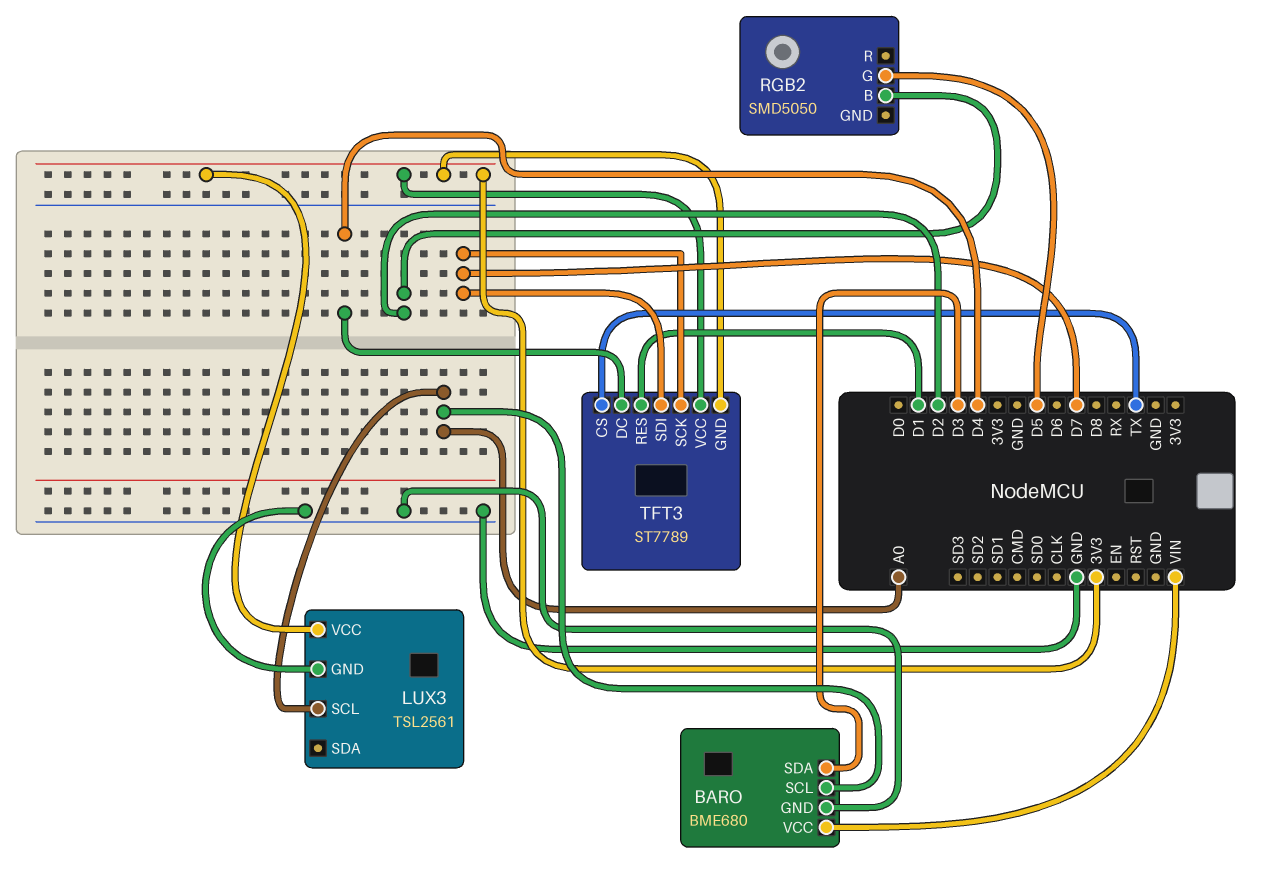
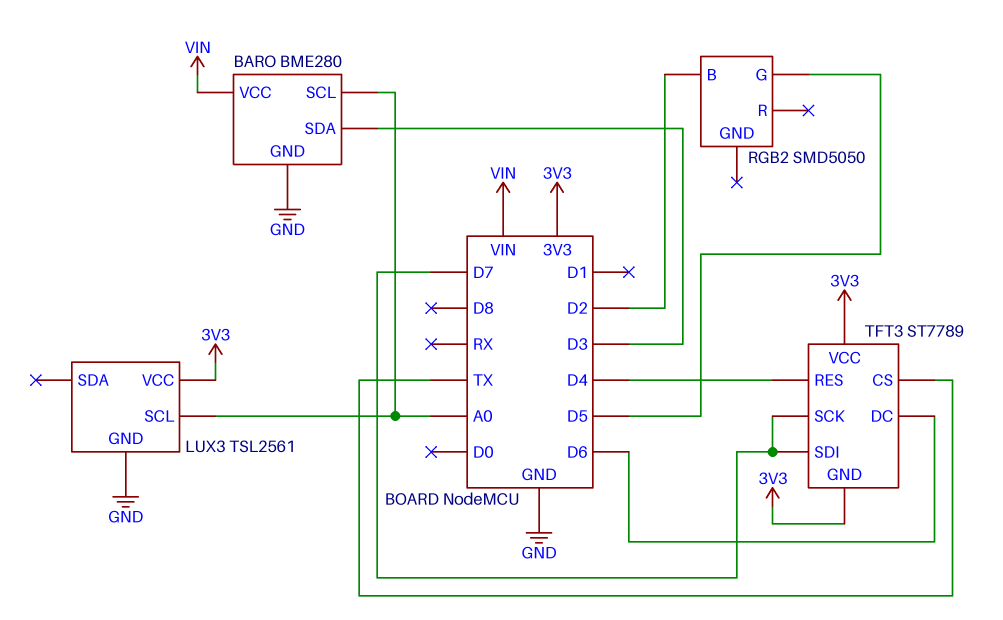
BARO: BME680 -> BME280
TFT3 pin DC: D4 -> D6
TFT3 pin RES: D1 -> D4

